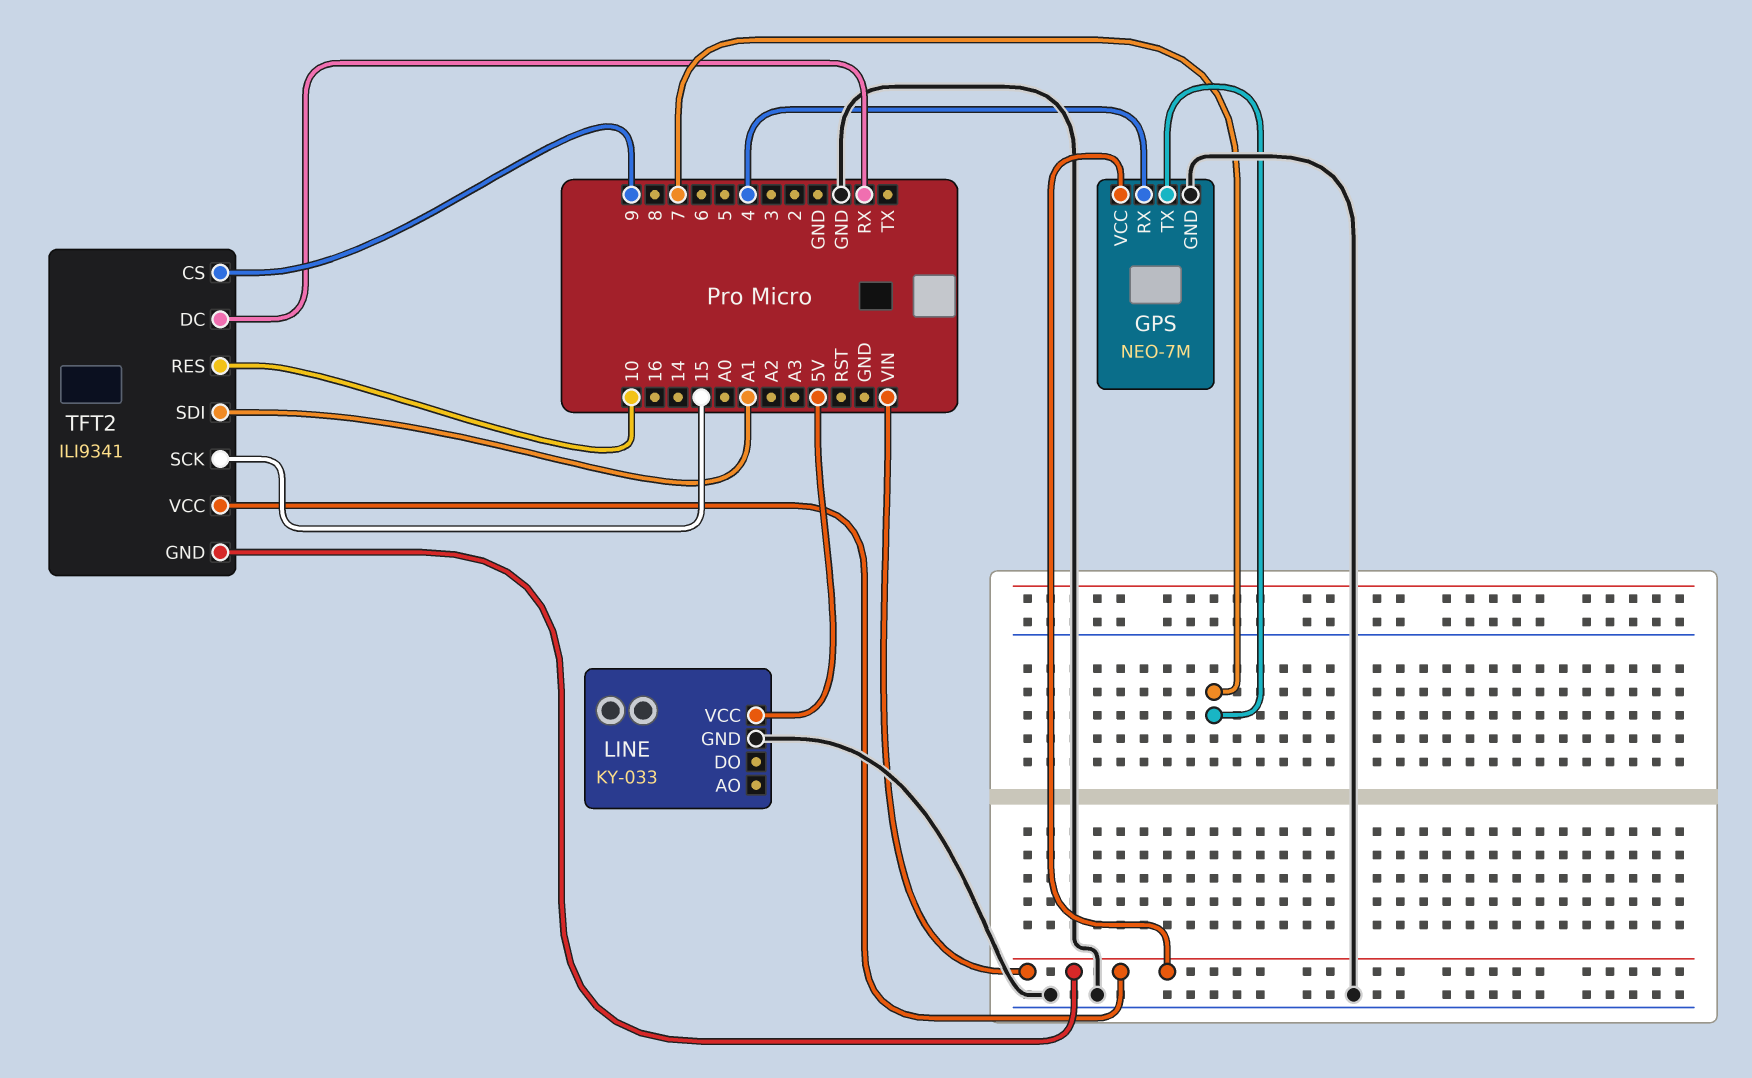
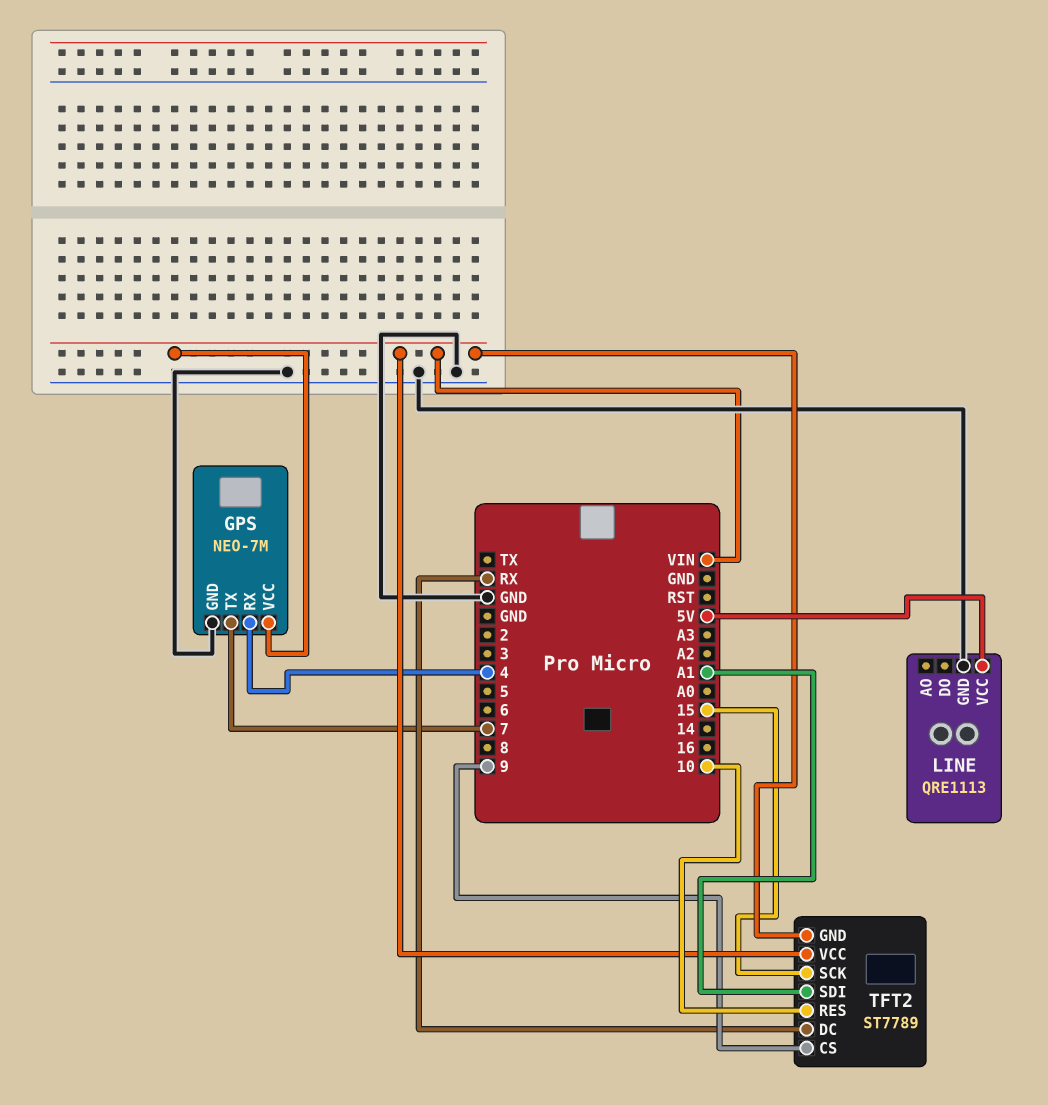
LINE: KY-033 -> QRE1113
TFT2: ILI9341 -> ST7789

